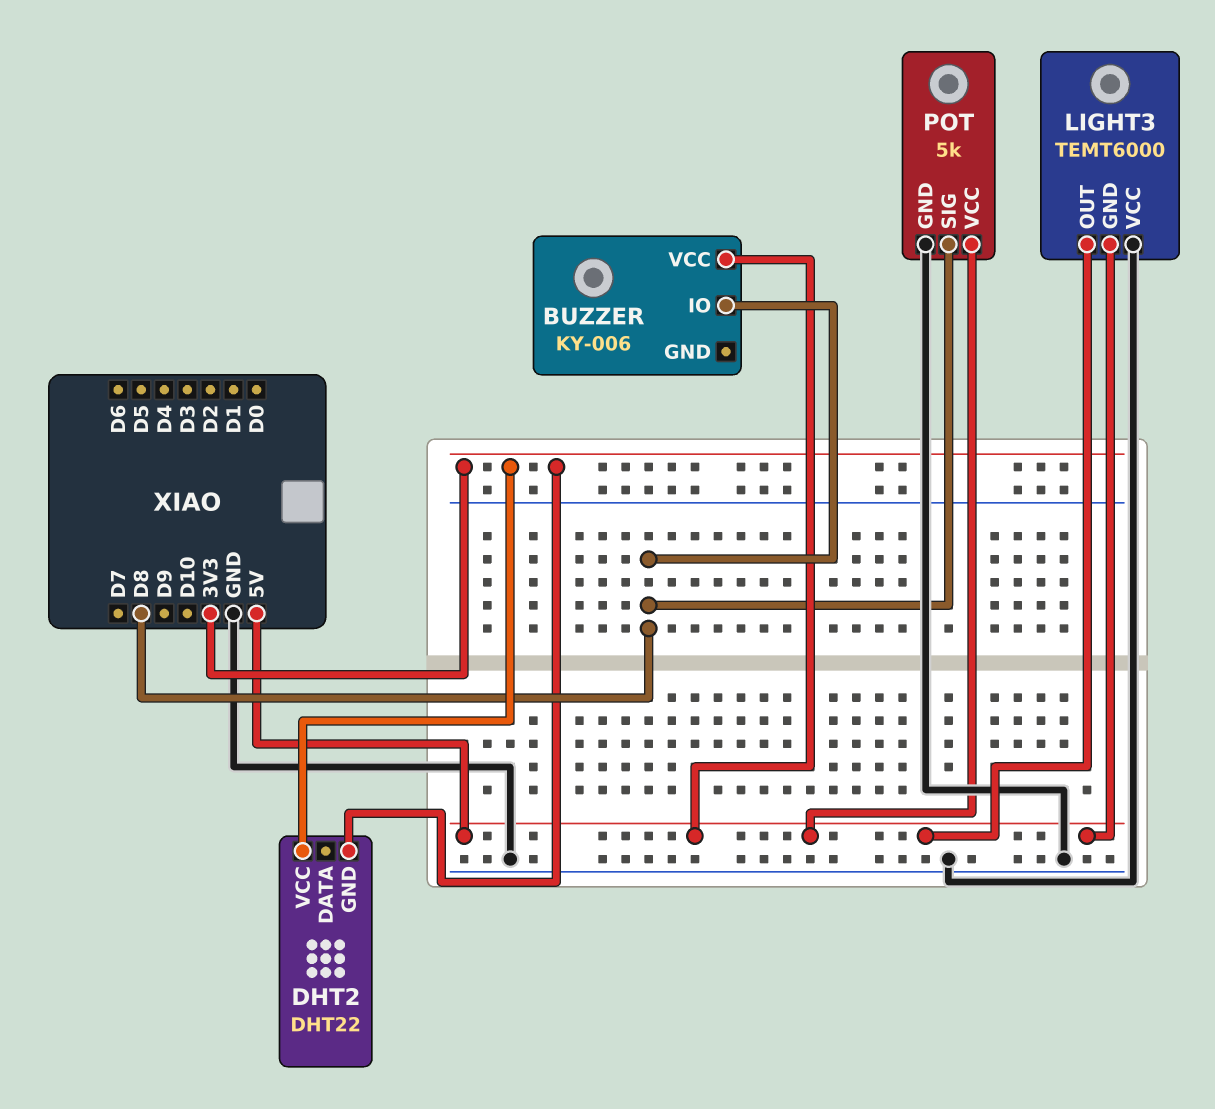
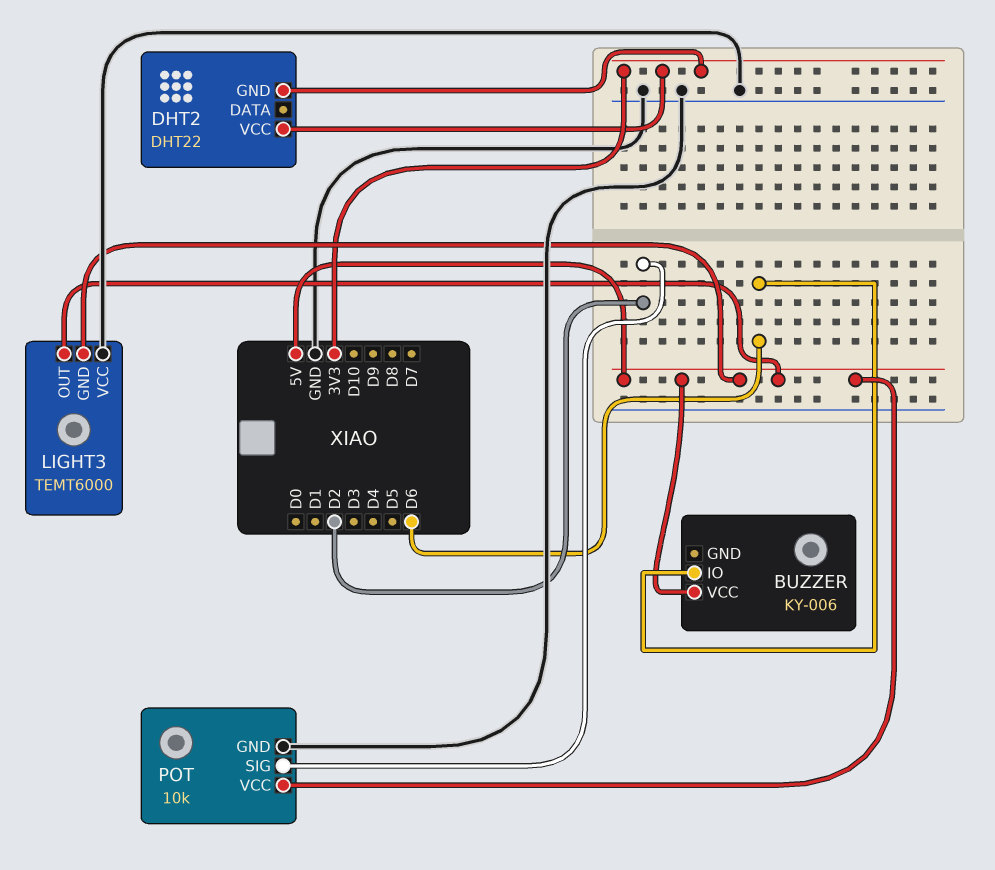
BUZZER pin IO: D8 -> D6
POT: 5k -> 10k
POT pin SIG: D8 -> D2

